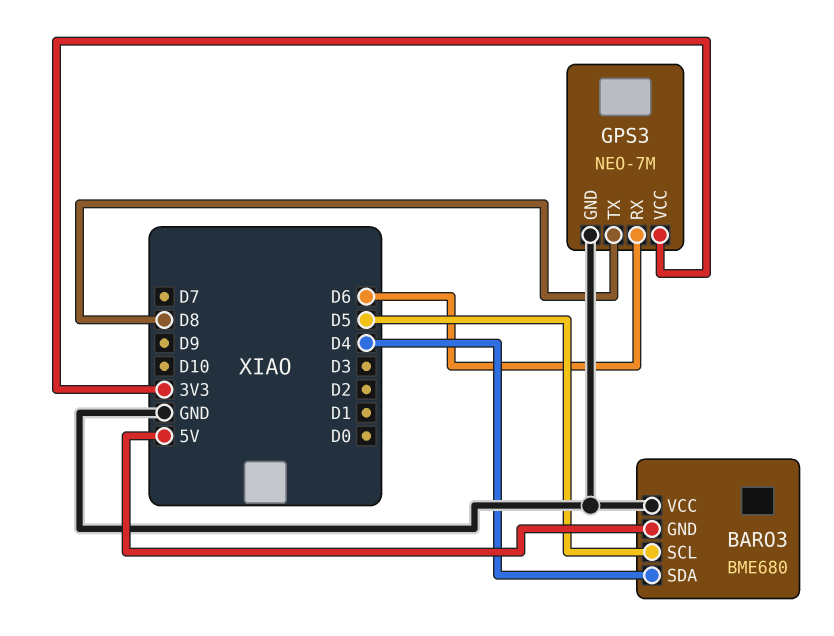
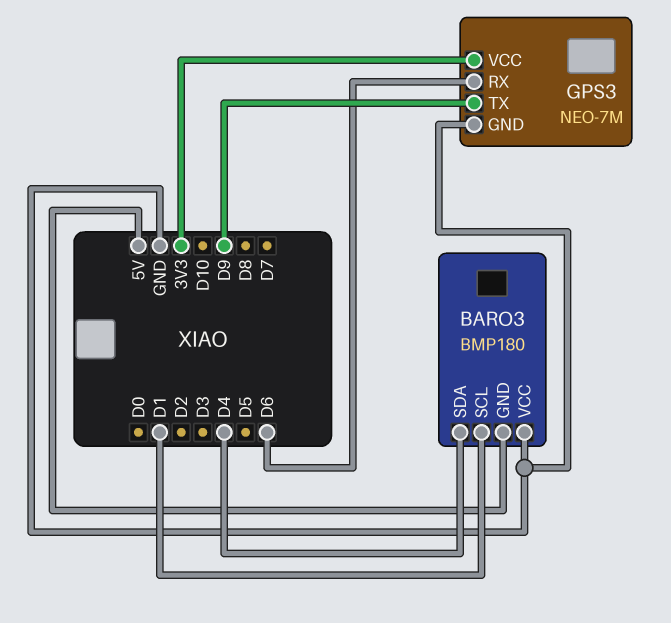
BARO3: BME680 -> BMP180
BARO3 pin SCL: D5 -> D1
GPS3 pin TX: D8 -> D9

